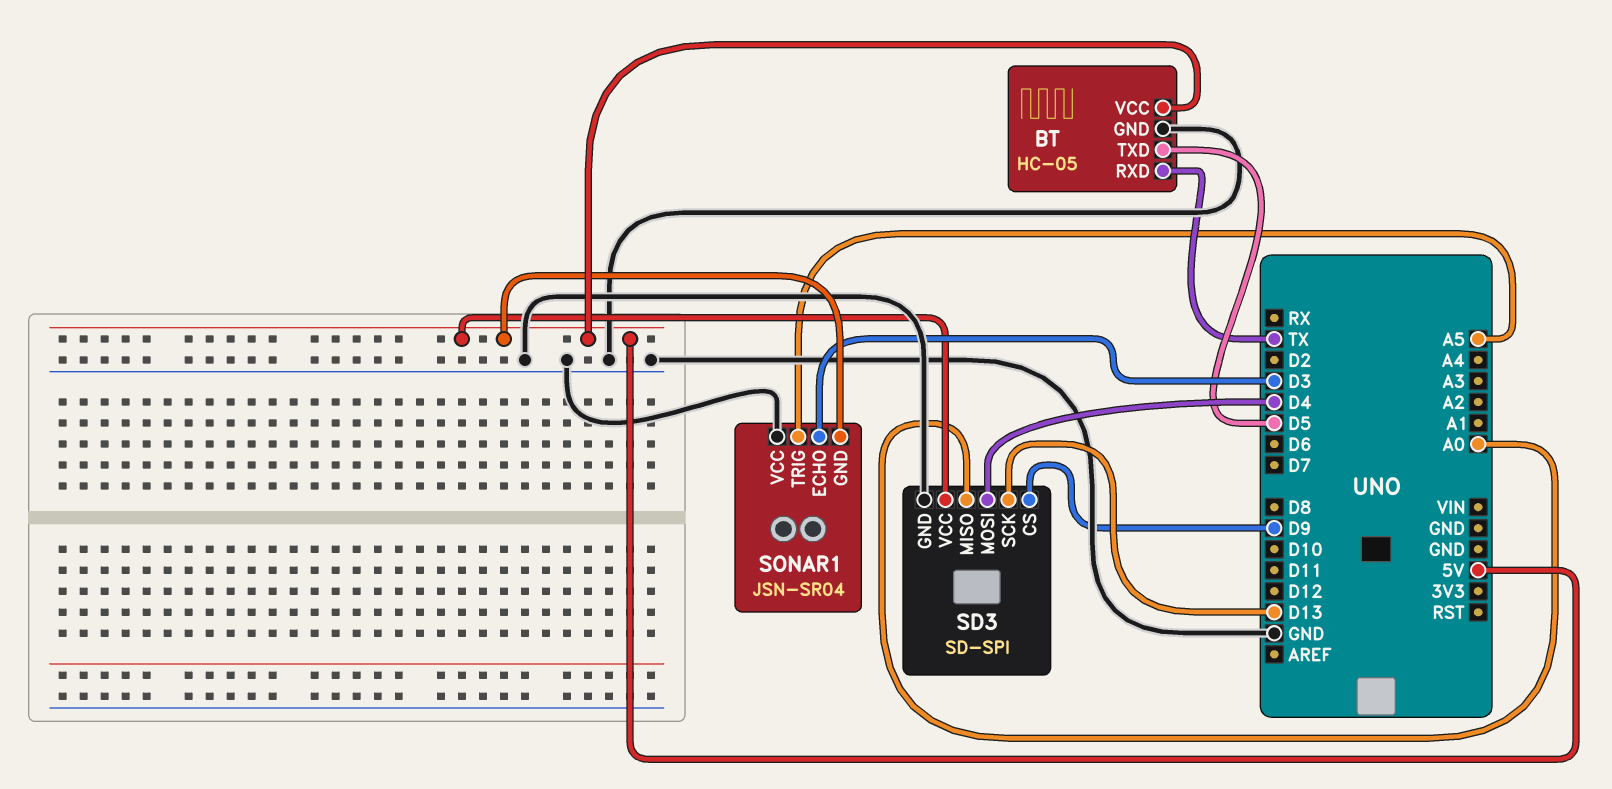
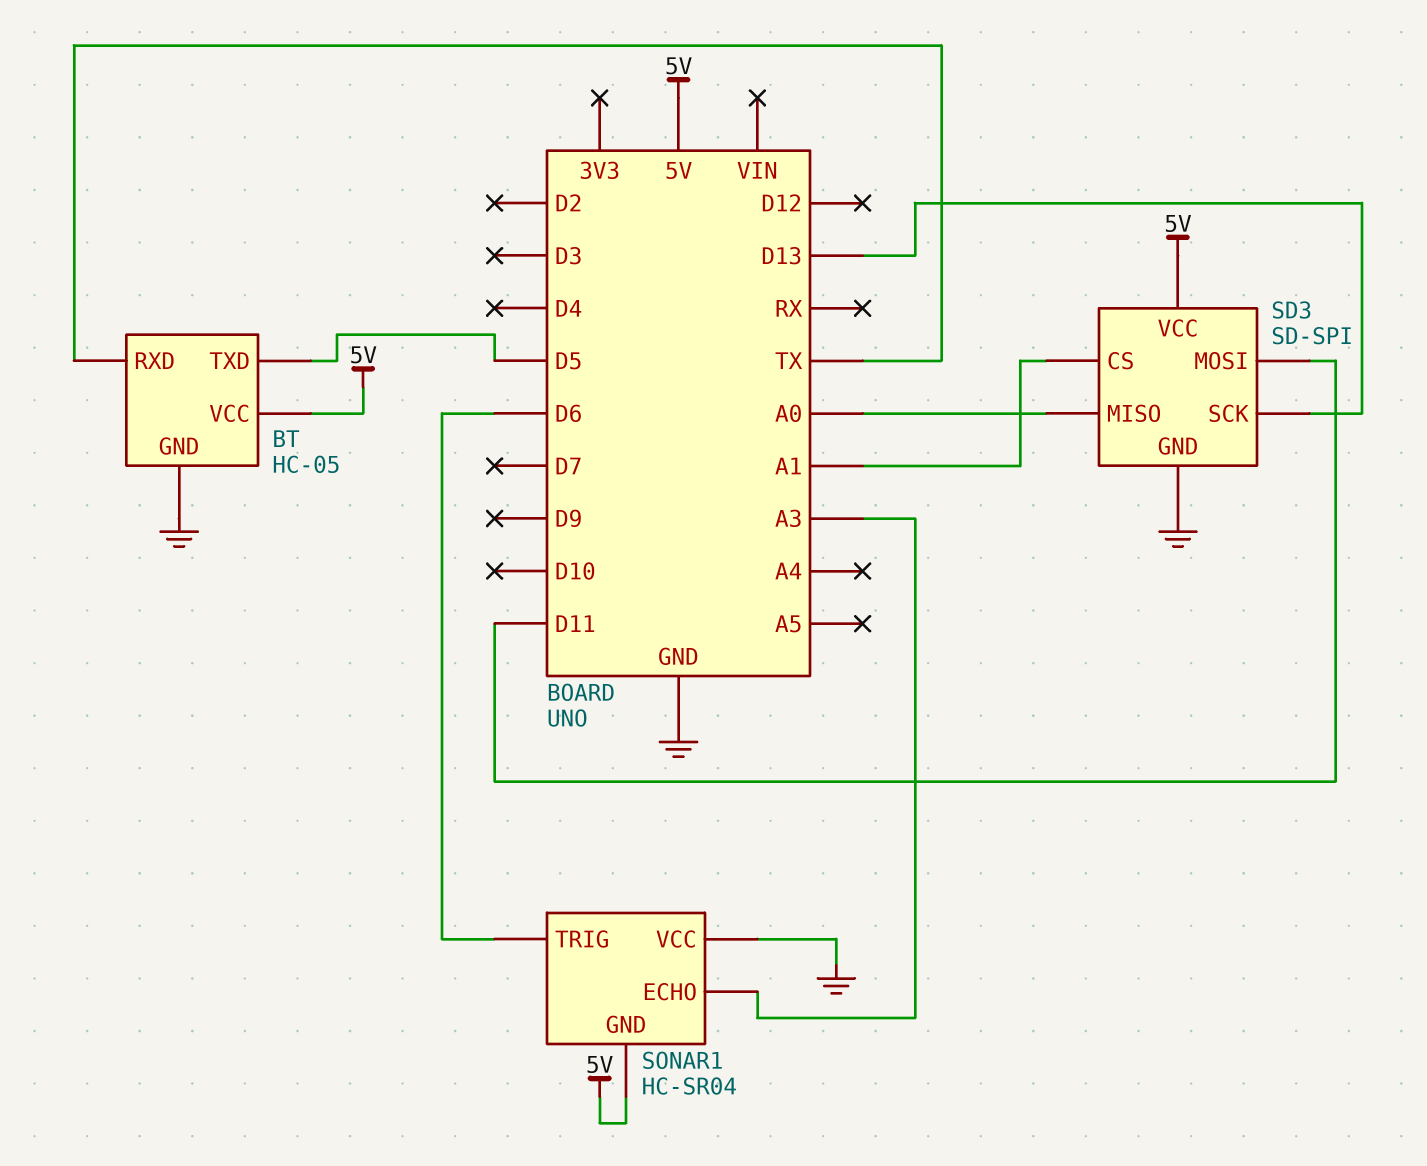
SD3 pin CS: D9 -> A1
SD3 pin MOSI: D4 -> D11
SONAR1: JSN-SR04 -> HC-SR04
SONAR1 pin ECHO: D3 -> A3
SONAR1 pin TRIG: A5 -> D6

